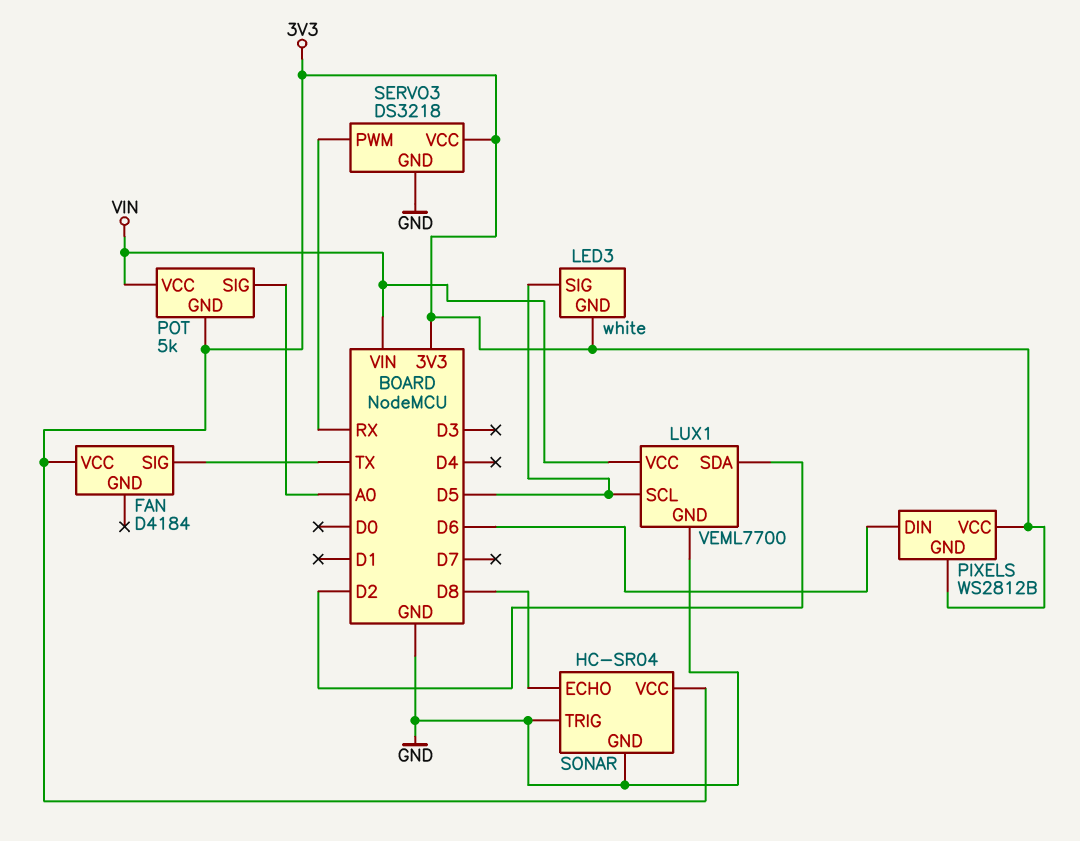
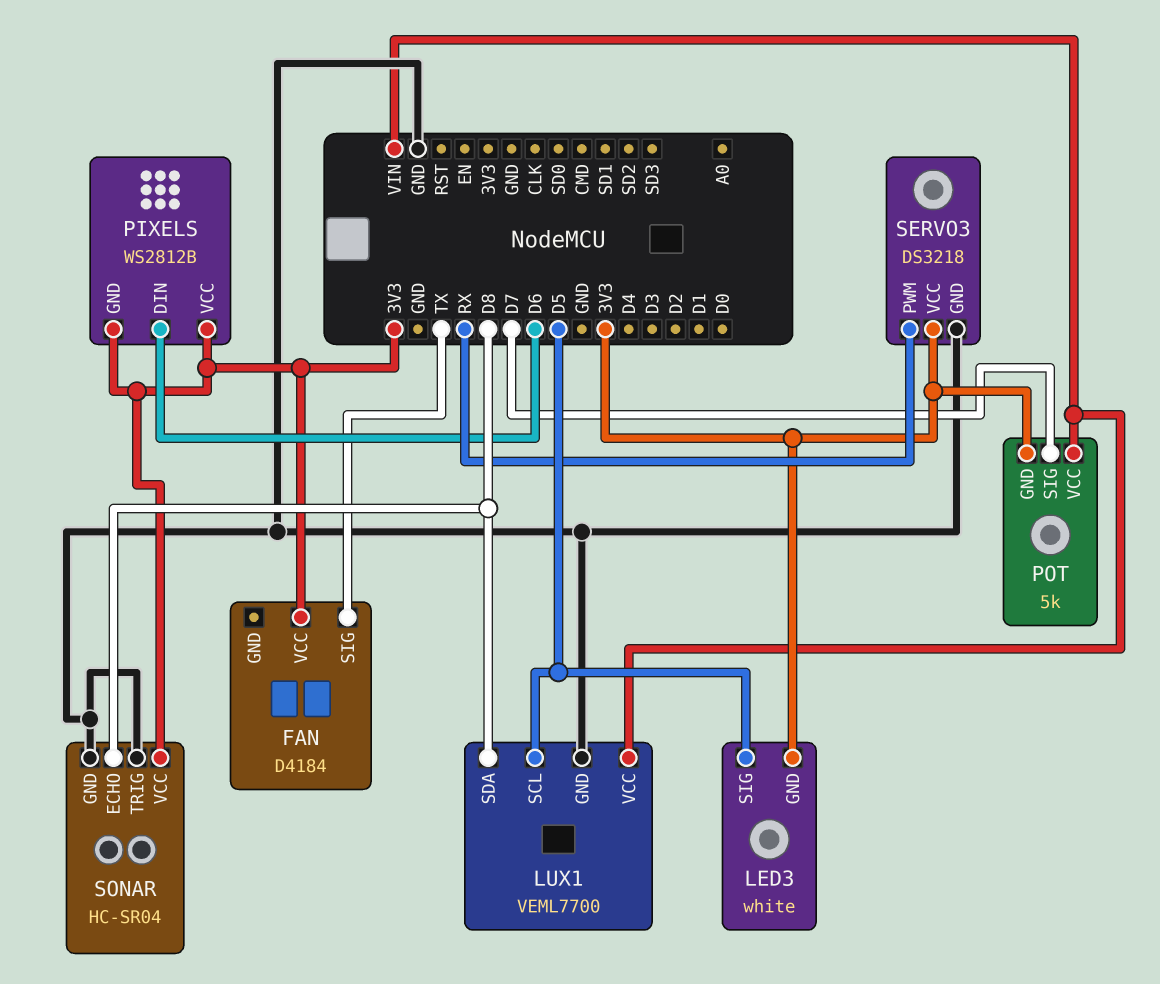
LUX1 pin SDA: D2 -> D8
POT pin SIG: A0 -> D7

